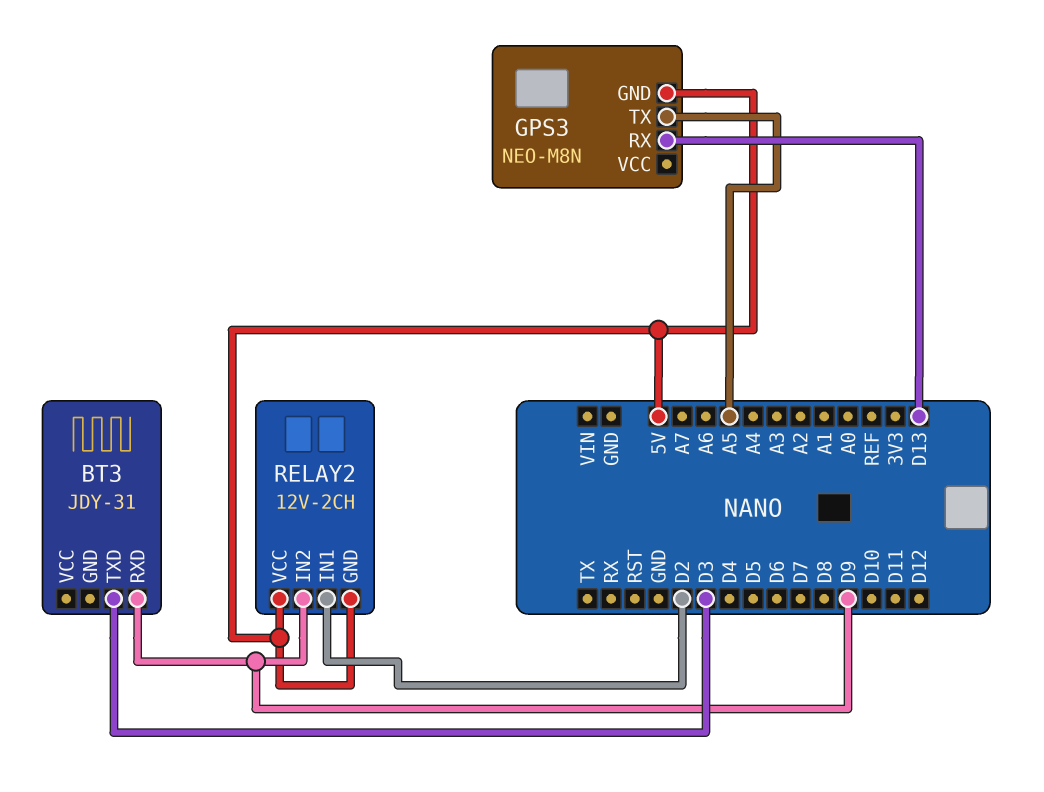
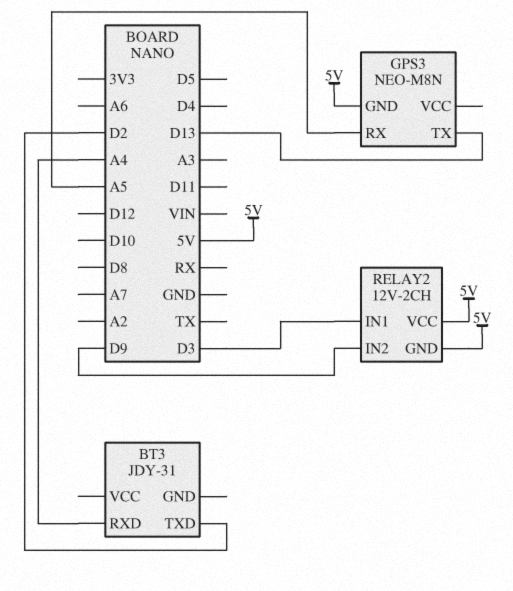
BT3 pin RXD: D9 -> A4
BT3 pin TXD: D3 -> D2
GPS3 pin RX: D13 -> A5
GPS3 pin TX: A5 -> D13
RELAY2 pin IN1: D2 -> D3

